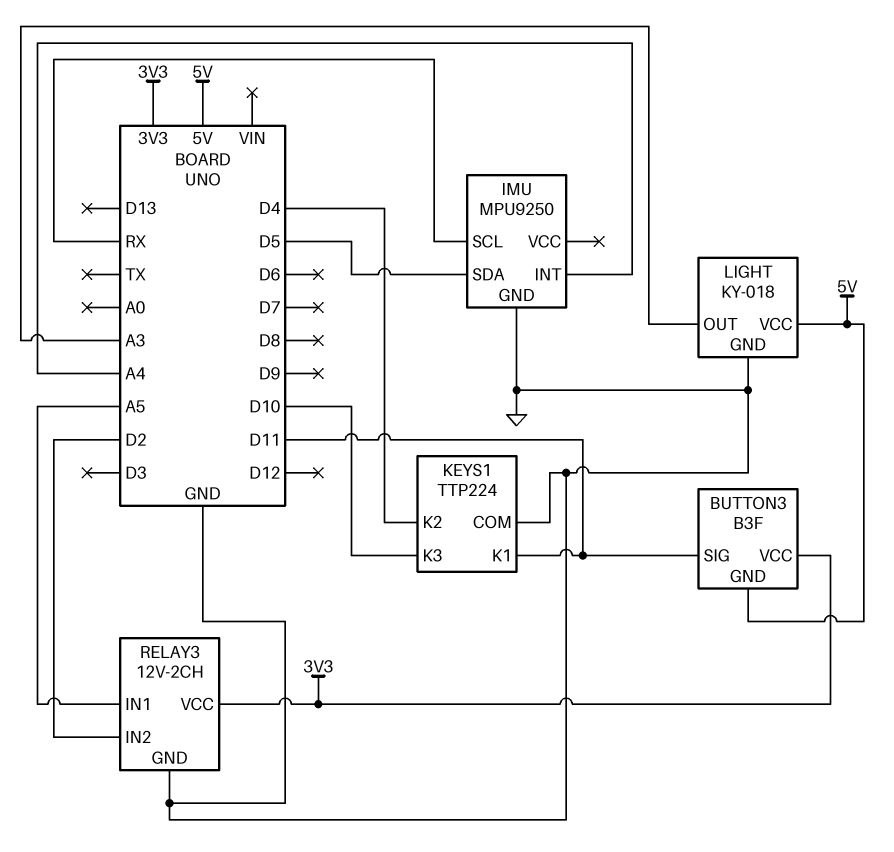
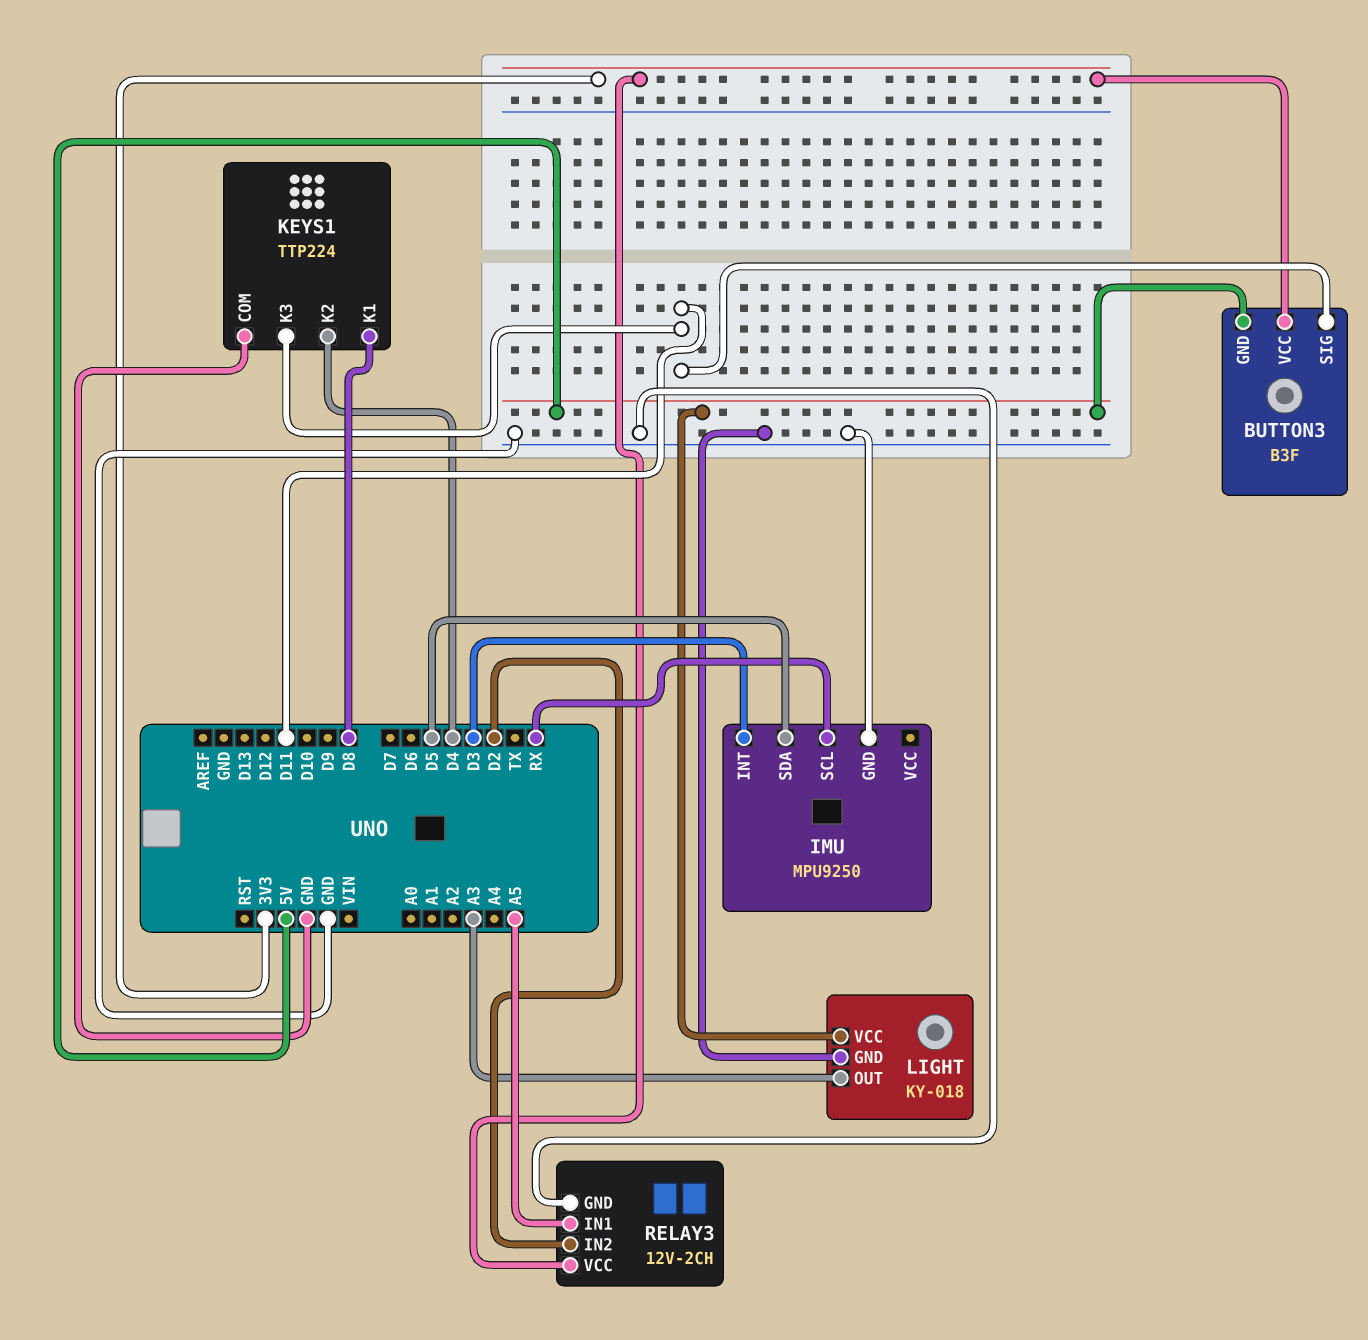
IMU pin INT: A4 -> D3
KEYS1 pin K1: D11 -> D8
KEYS1 pin K3: D10 -> D11

